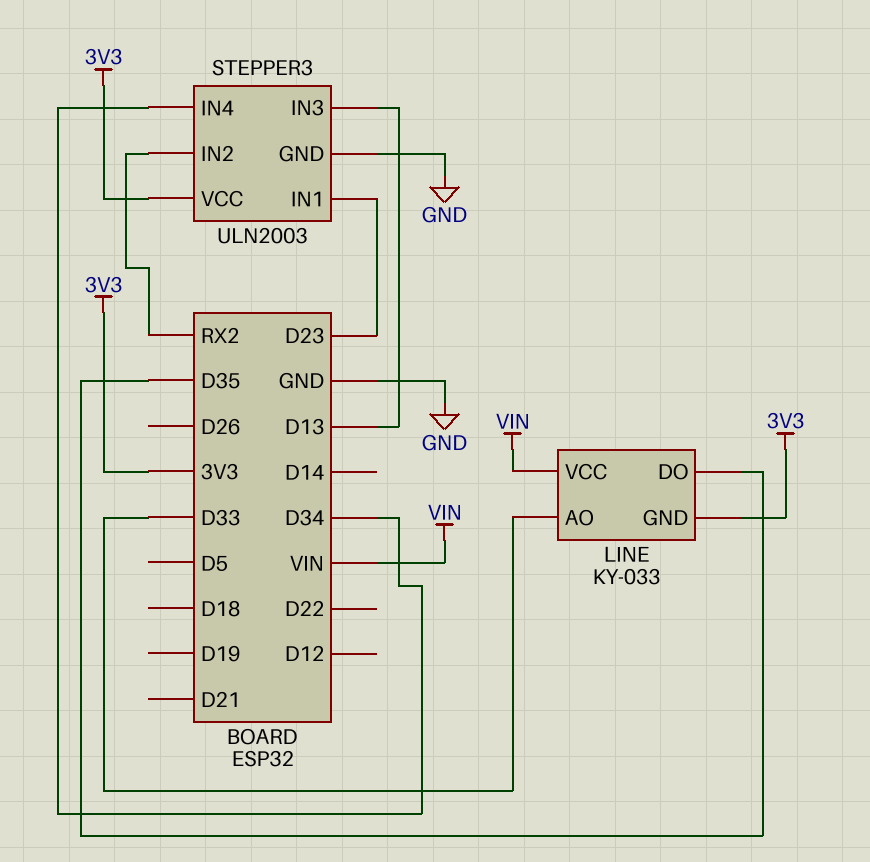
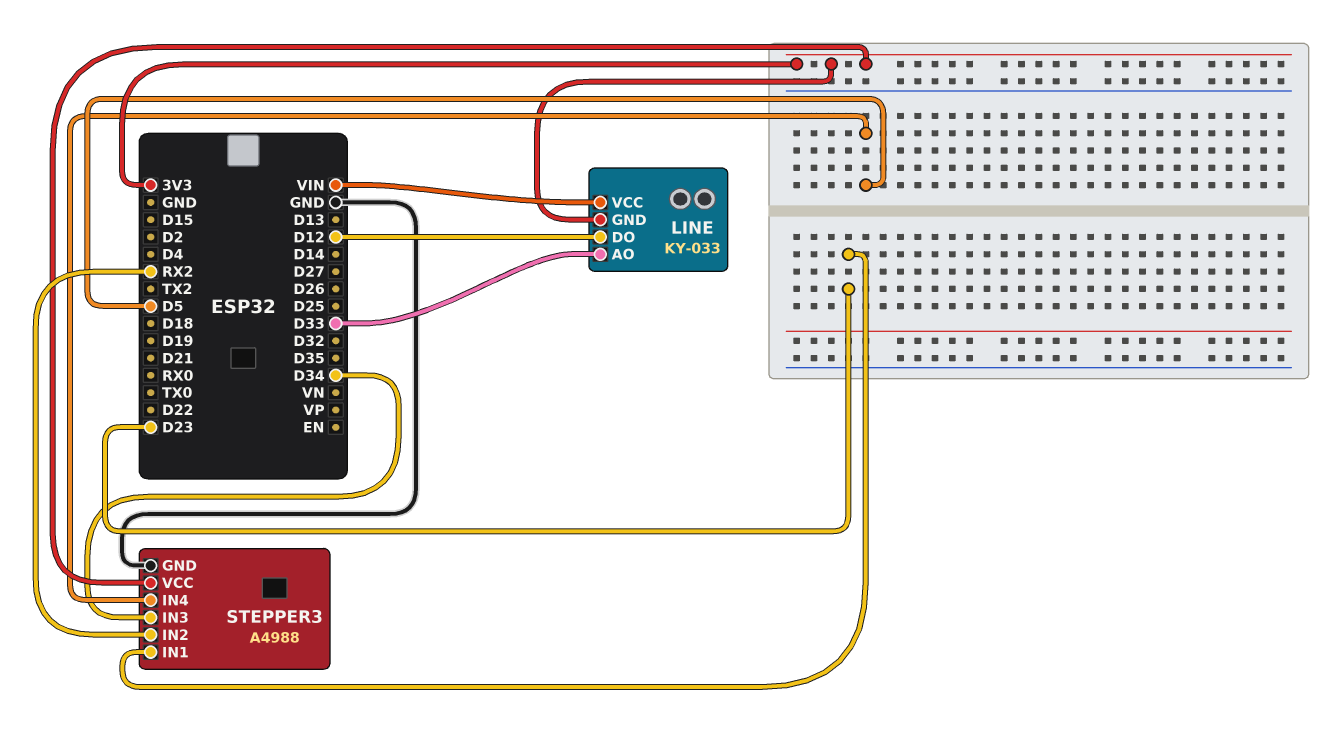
LINE pin DO: D35 -> D12
STEPPER3: ULN2003 -> A4988
STEPPER3 pin IN3: D13 -> D34
STEPPER3 pin IN4: D34 -> D5

